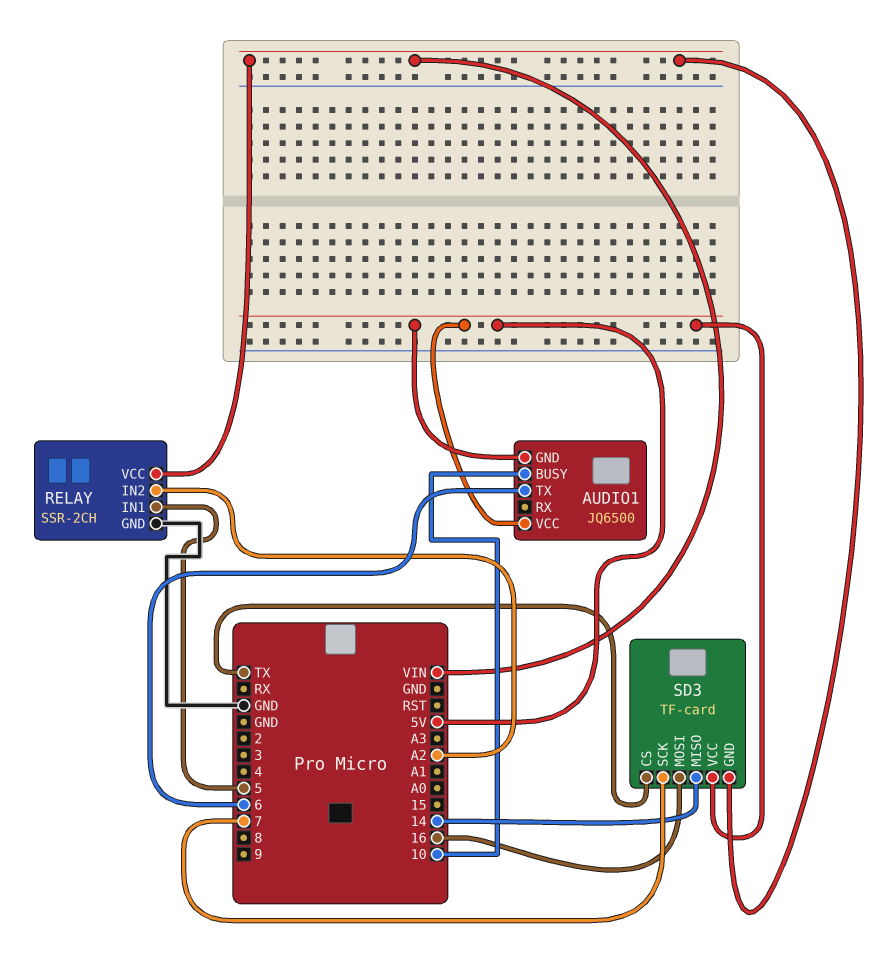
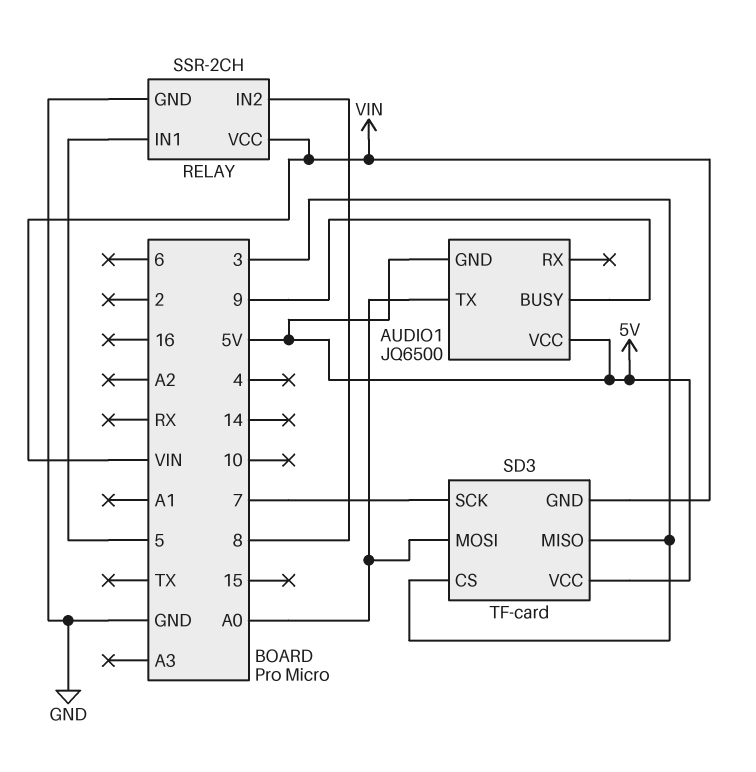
AUDIO1 pin BUSY: 10 -> 9
AUDIO1 pin TX: 6 -> A0
RELAY pin IN2: A2 -> 8
SD3 pin CS: TX -> 3
SD3 pin MISO: 14 -> 3
SD3 pin MOSI: 16 -> A0

